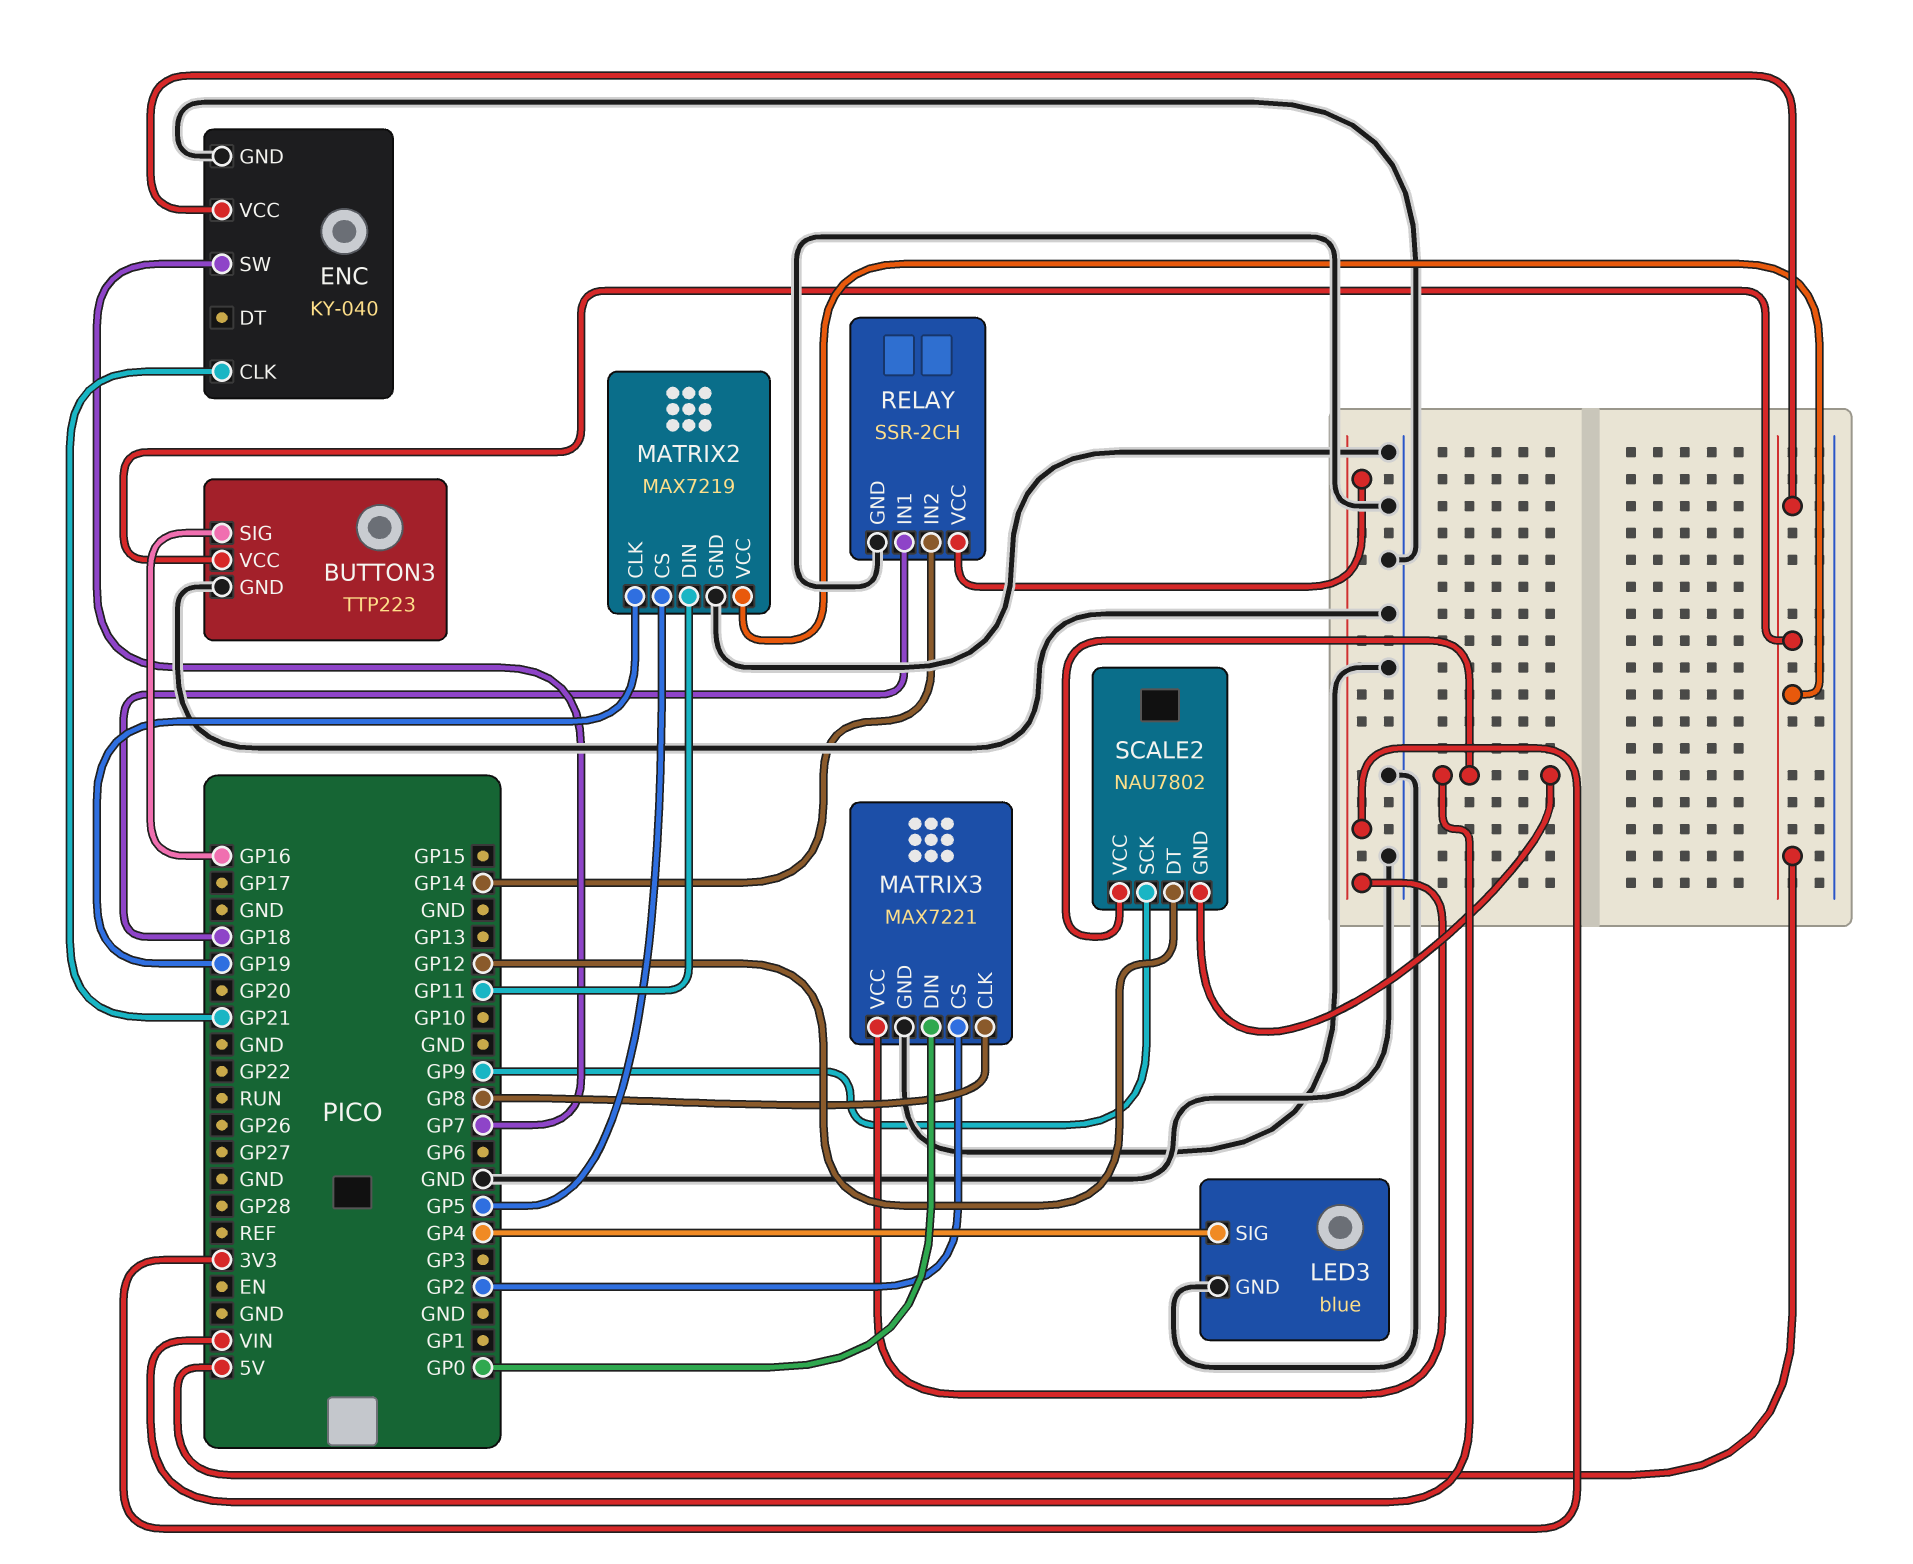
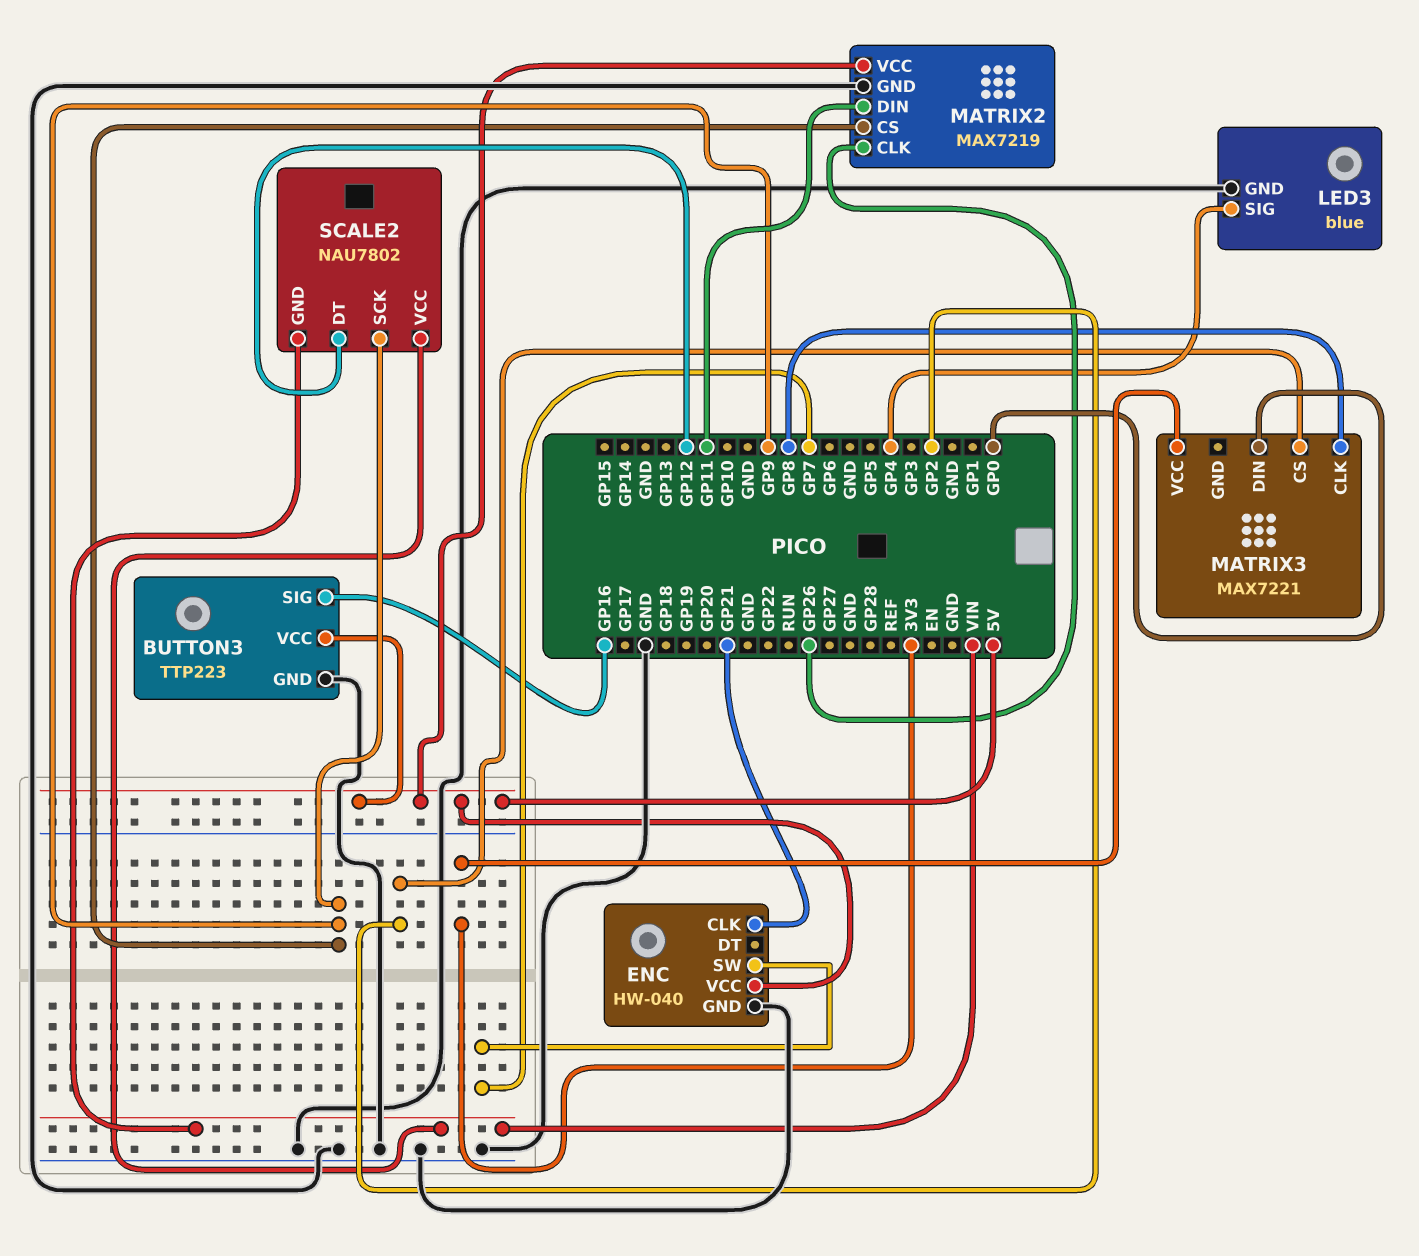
ENC: KY-040 -> HW-040
MATRIX2 pin CLK: GP19 -> GP26
MATRIX2 pin CS: GP5 -> GP9
MATRIX3 pin GND: GND -> none
RELAY: SSR-2CH -> none
RELAY pin GND: GND -> none
RELAY pin IN1: GP18 -> none
RELAY pin IN2: GP14 -> none
RELAY pin VCC: 3V3 -> none

